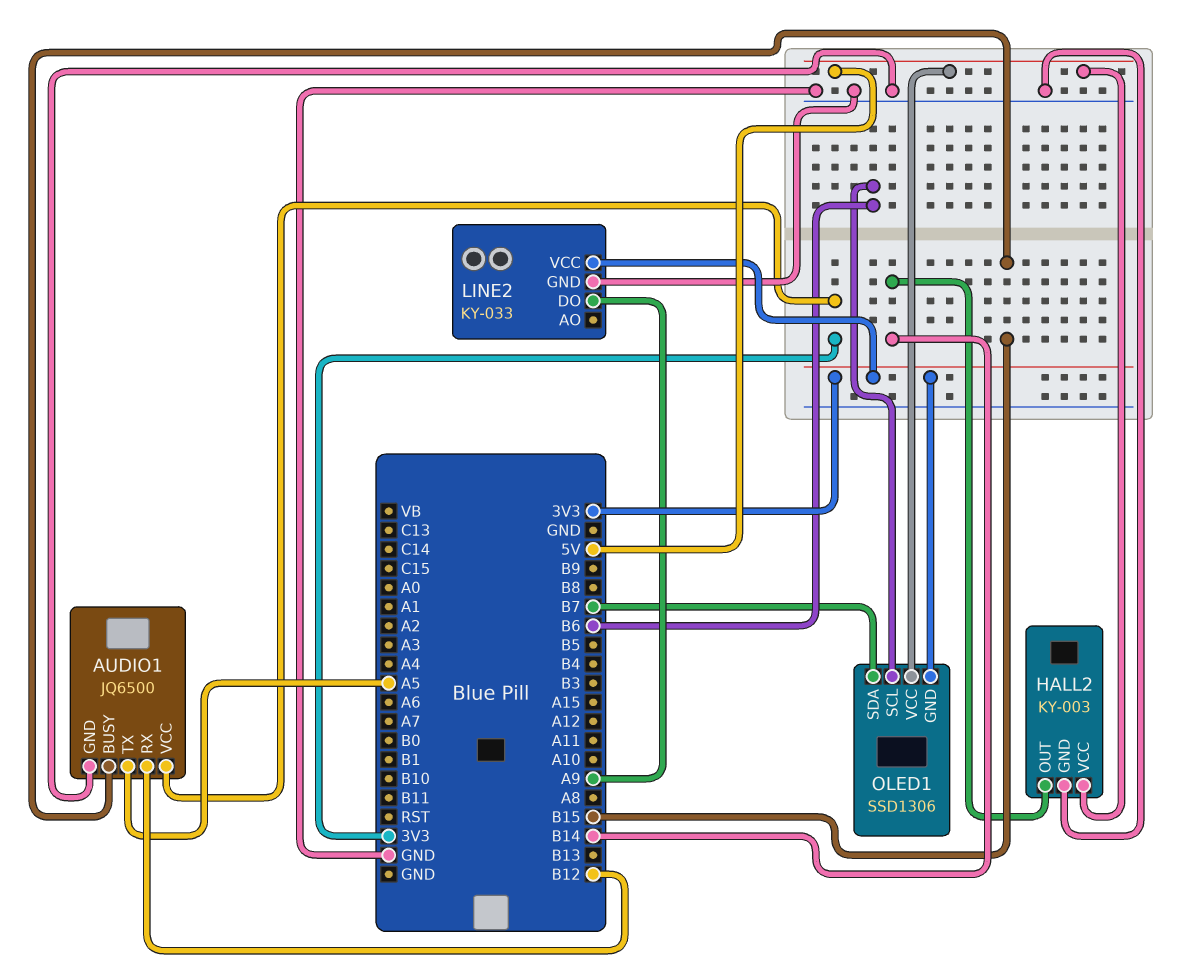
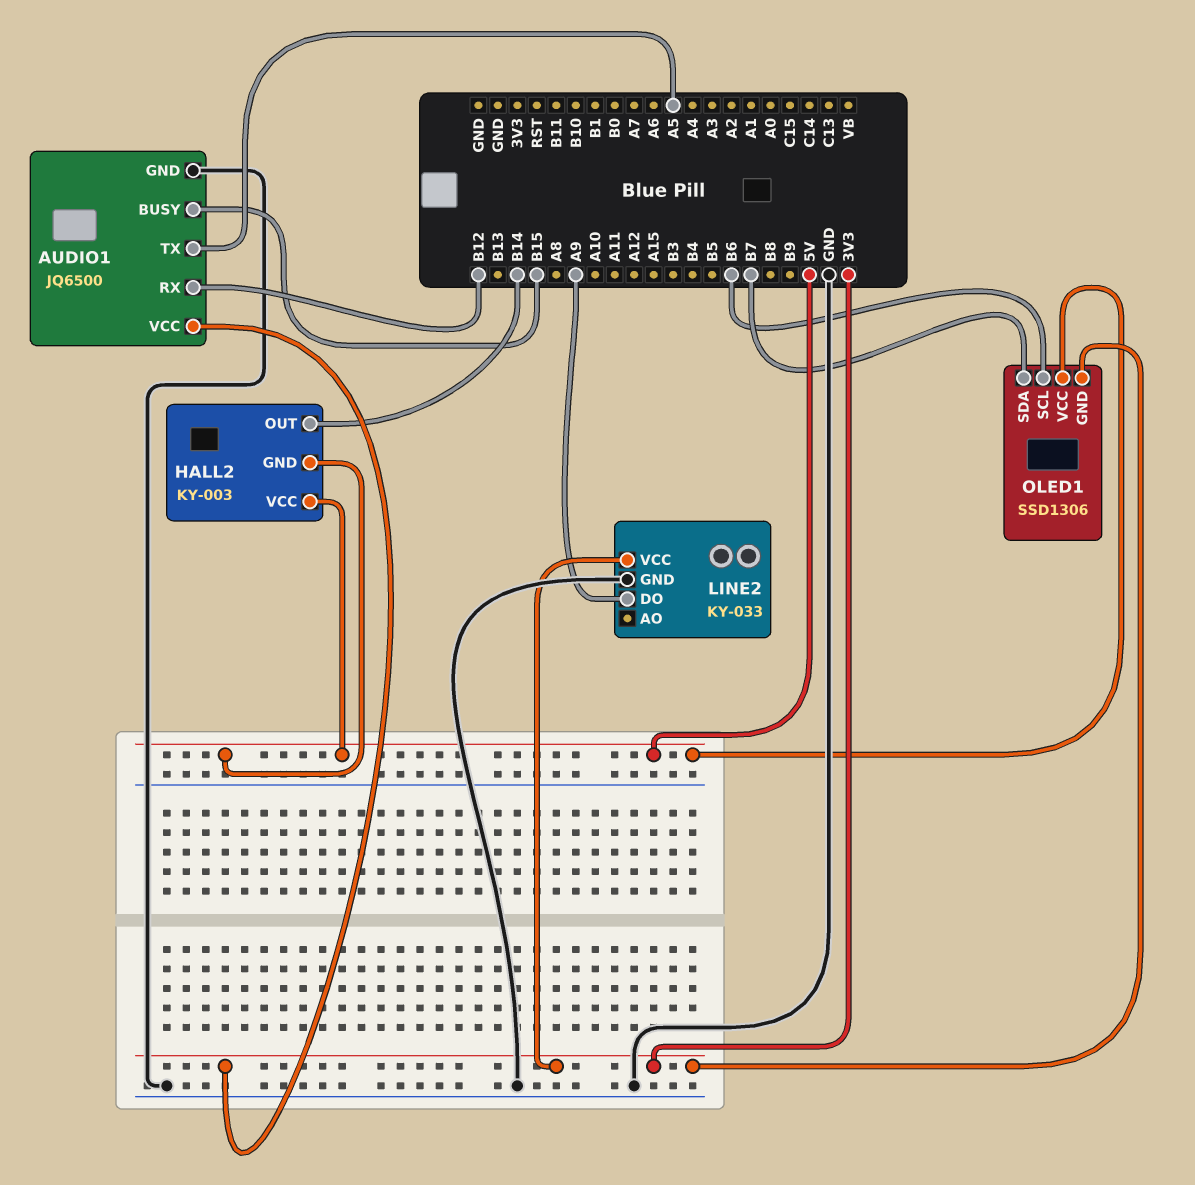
HALL2 pin GND: GND -> 5V

